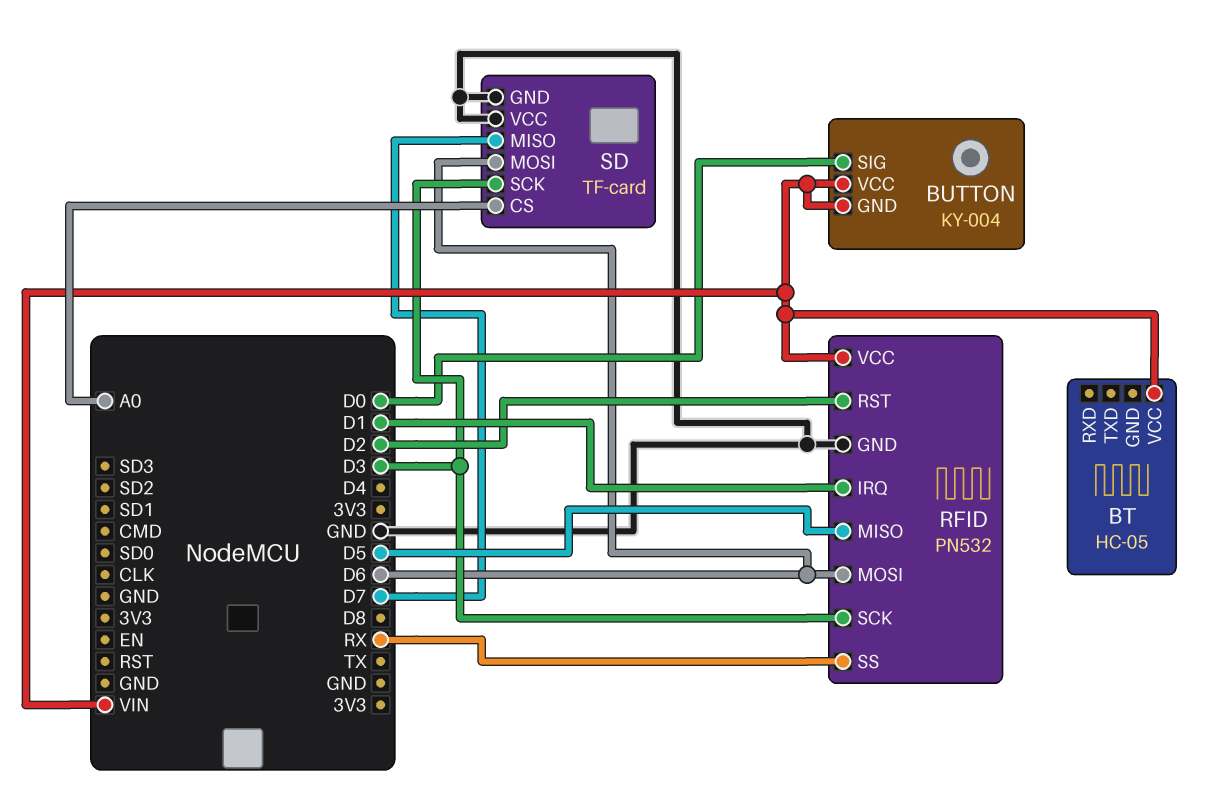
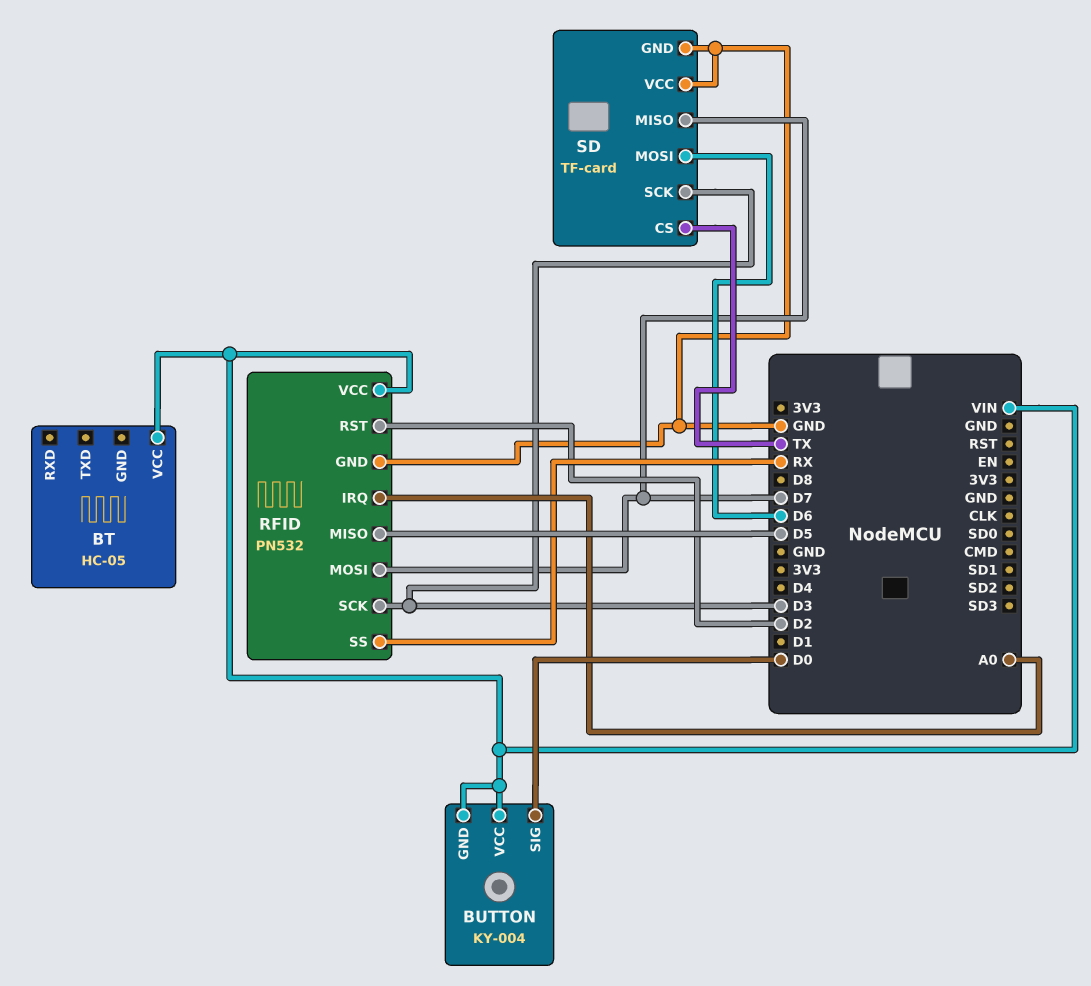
RFID pin IRQ: D1 -> A0
RFID pin MOSI: D6 -> D7
SD pin CS: A0 -> TX

